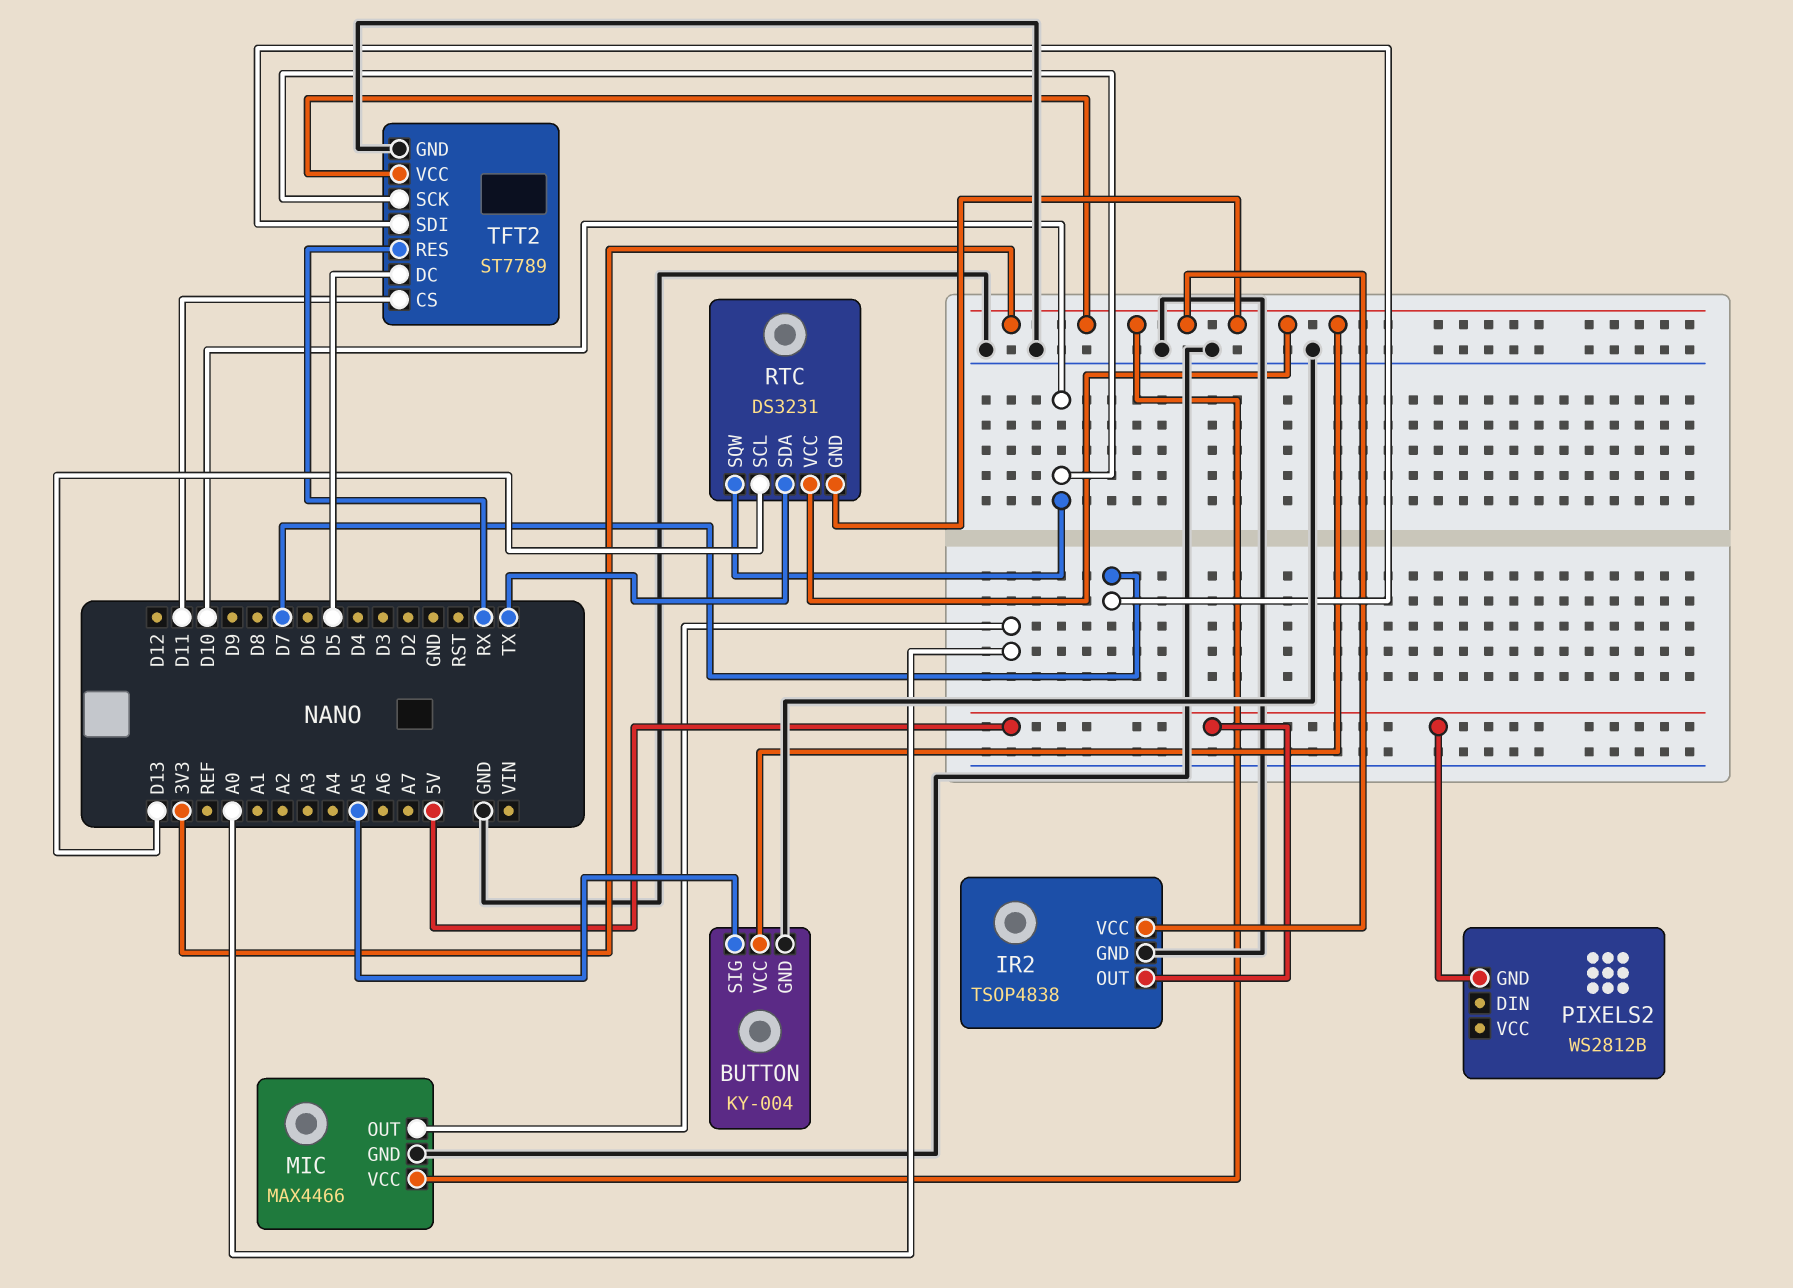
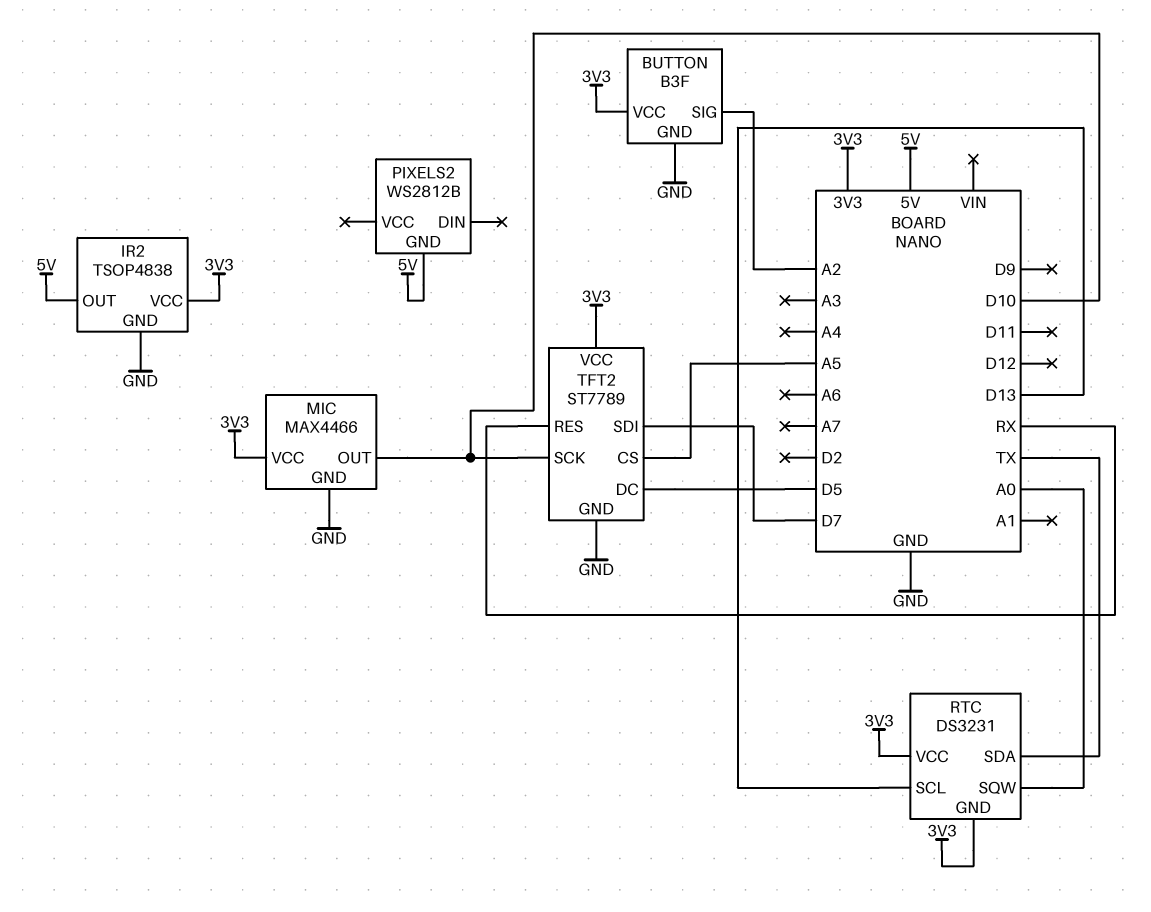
BUTTON: KY-004 -> B3F
BUTTON pin SIG: A5 -> A2
MIC pin OUT: A0 -> D10
RTC pin SQW: D10 -> A0
TFT2 pin CS: D11 -> A5

